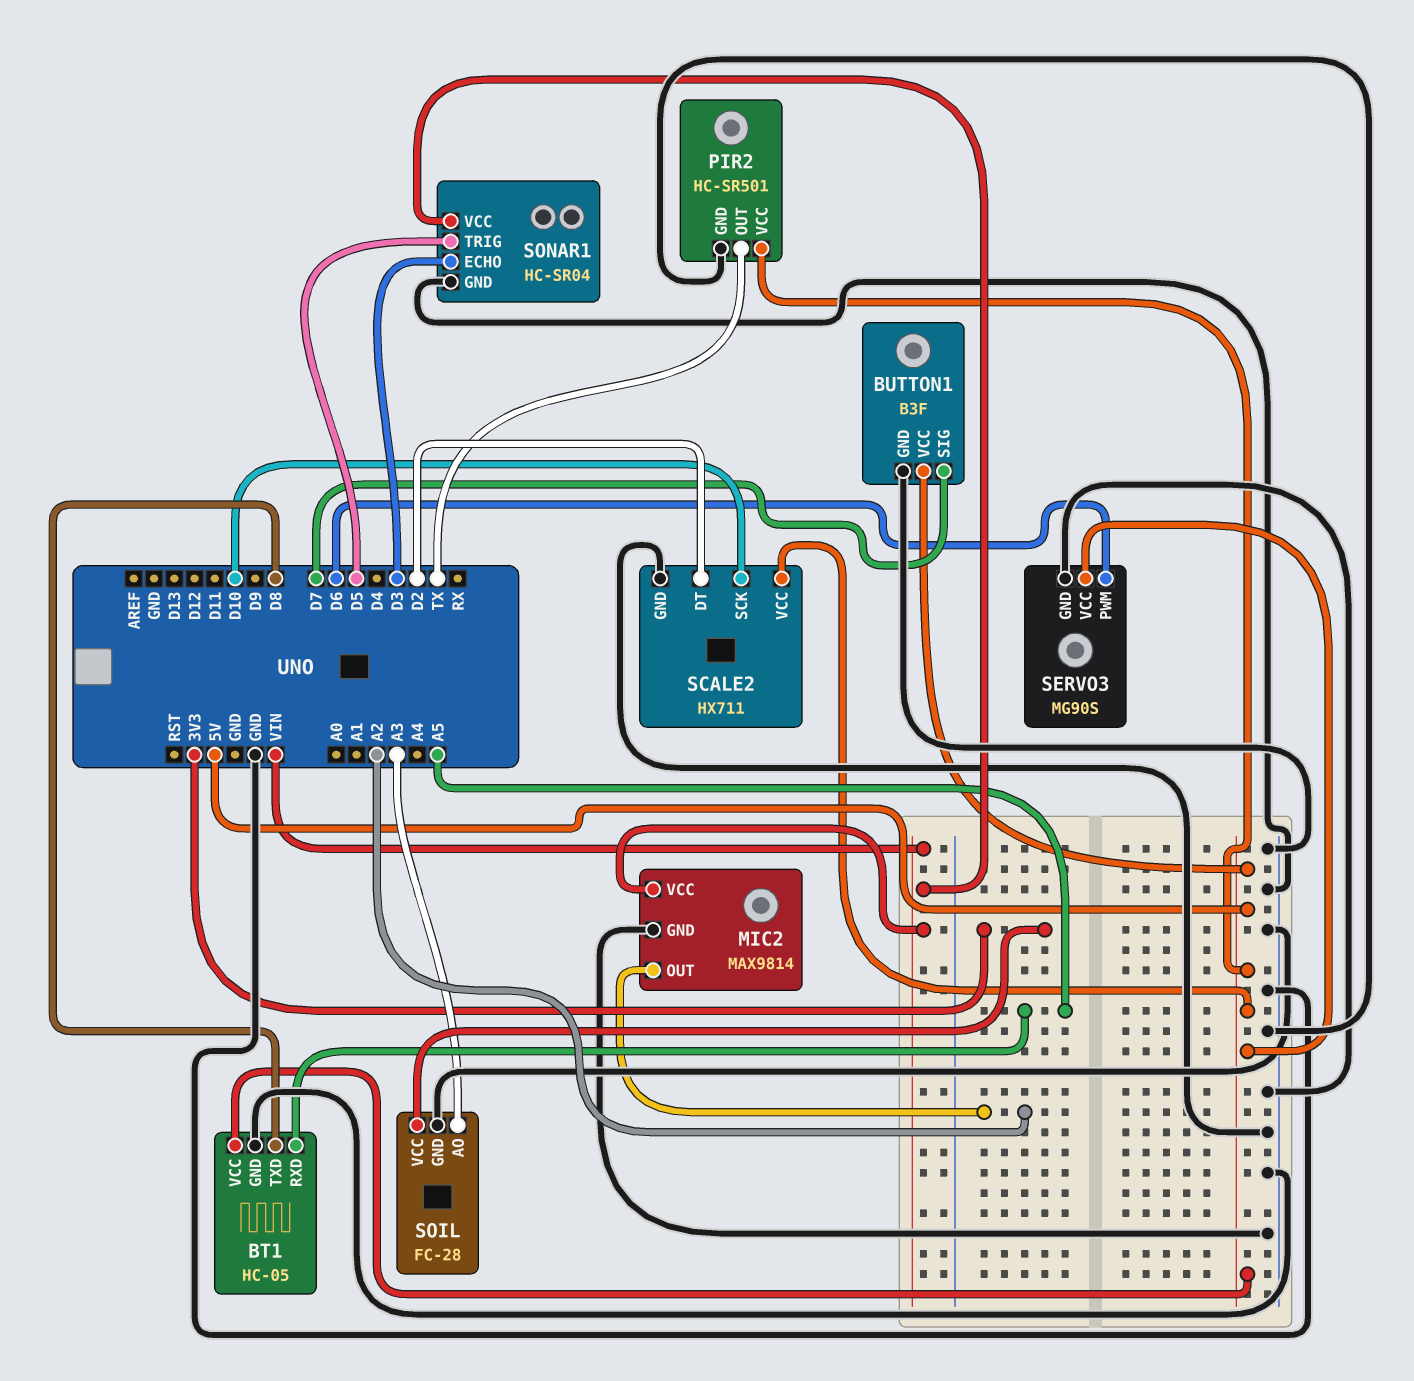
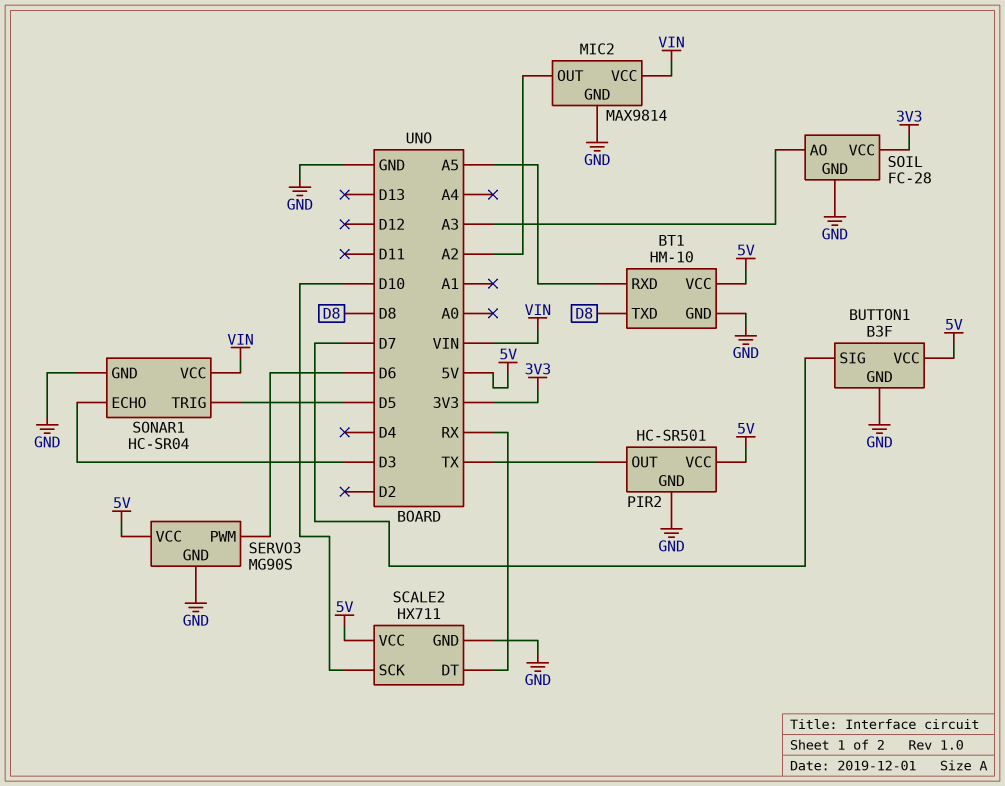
BT1: HC-05 -> HM-10
SCALE2 pin DT: D2 -> RX

